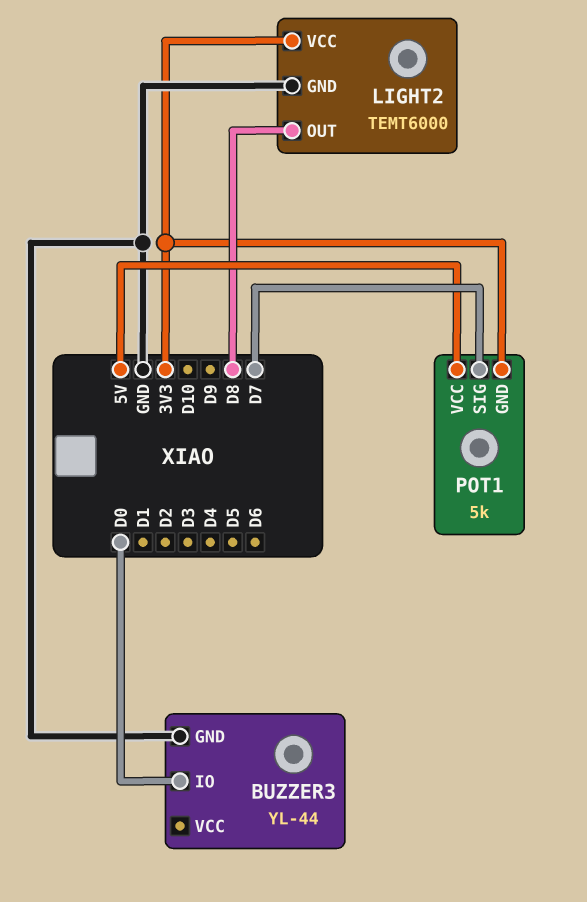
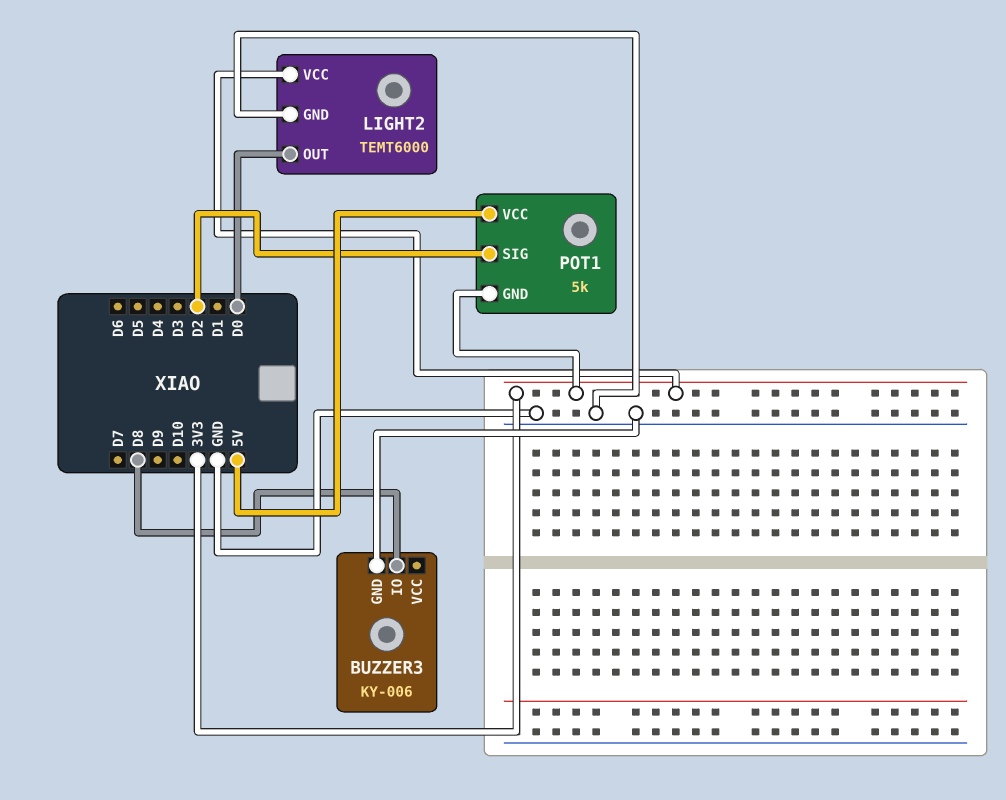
BUZZER3: YL-44 -> KY-006
BUZZER3 pin IO: D0 -> D8
LIGHT2 pin OUT: D8 -> D0
POT1 pin SIG: D7 -> D2

